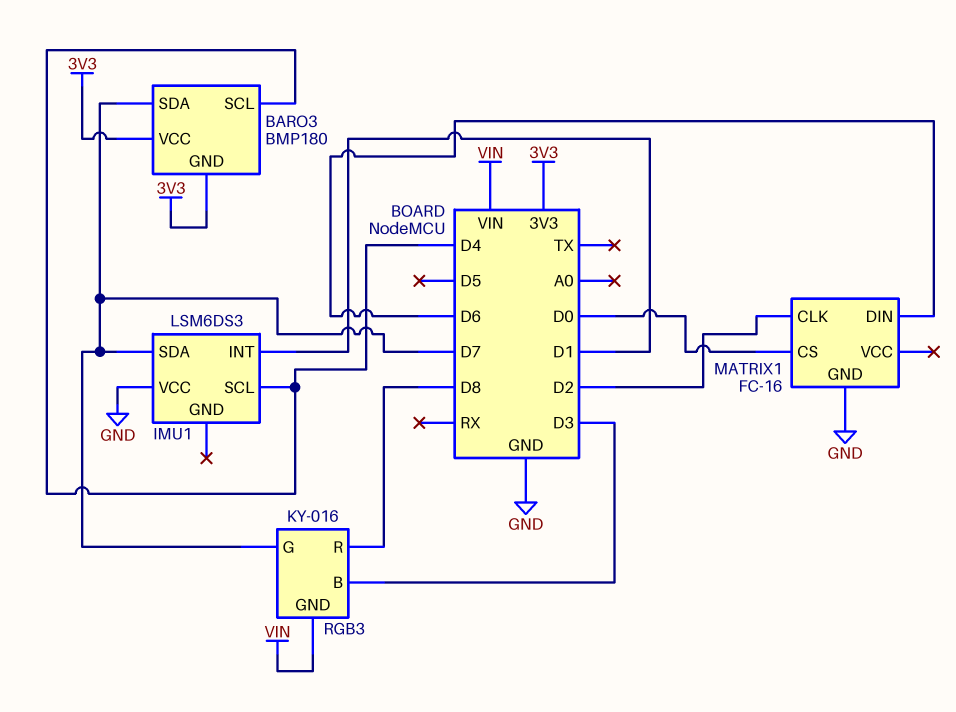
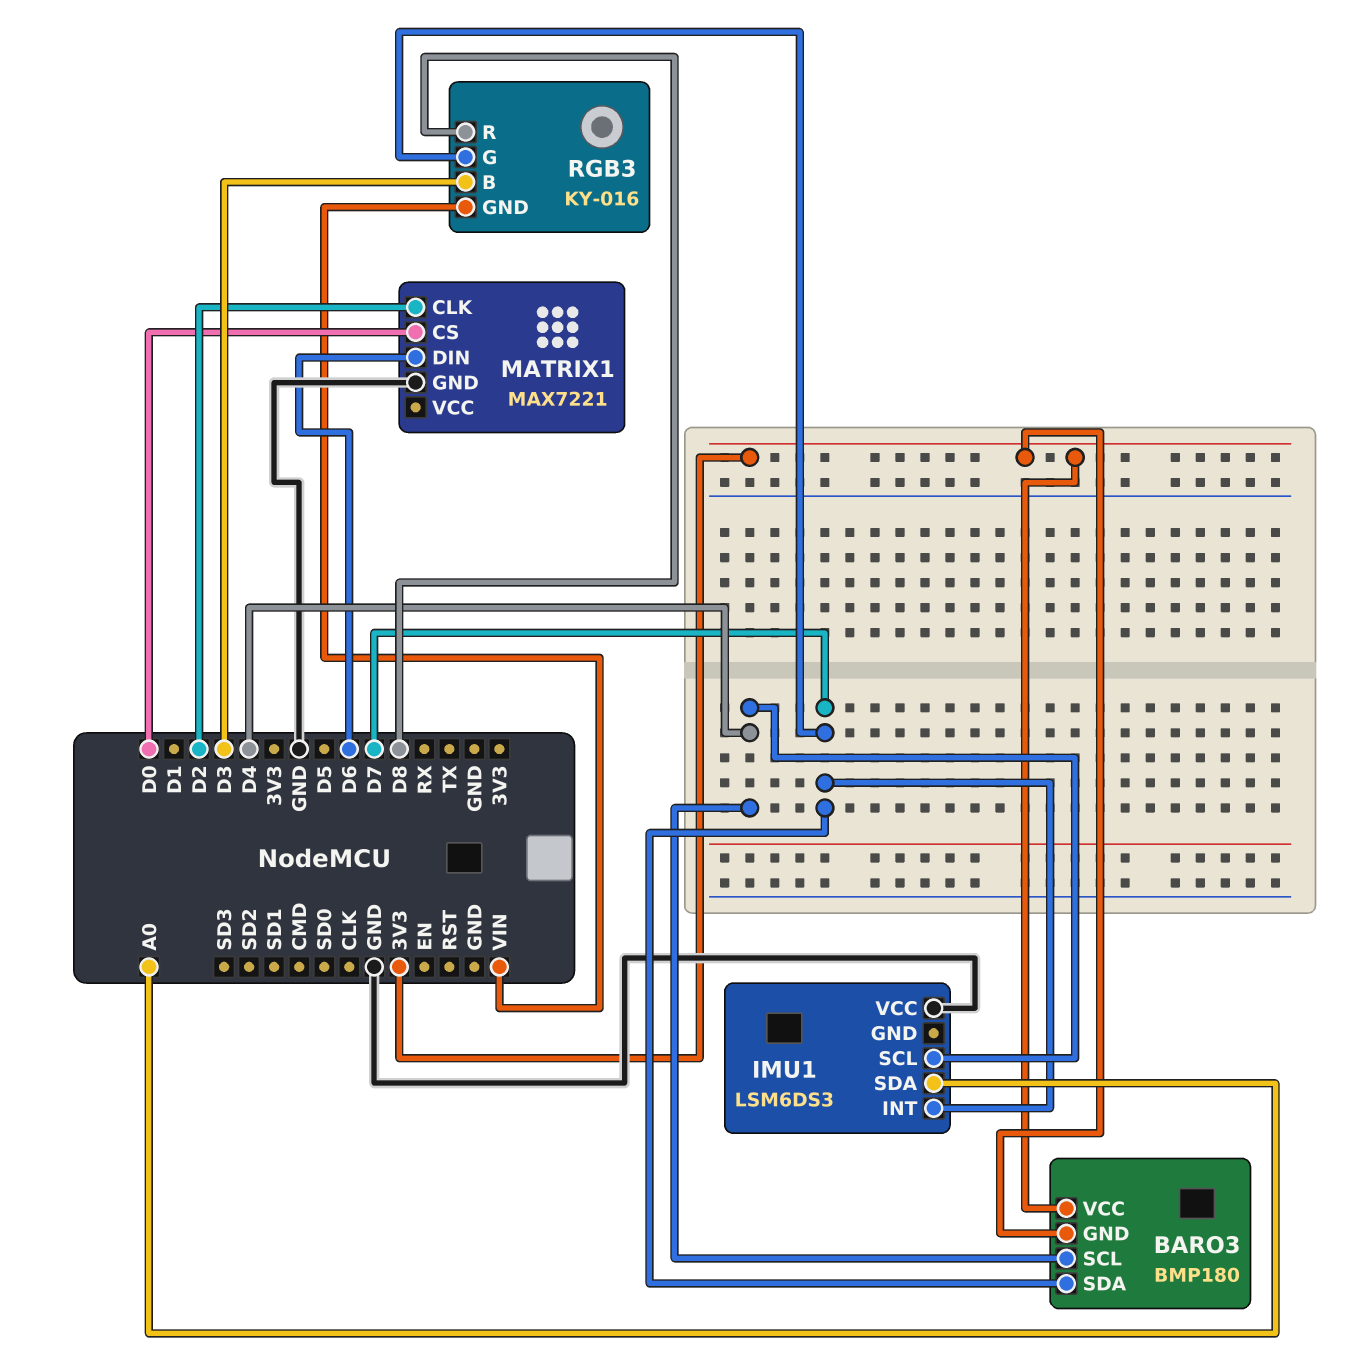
IMU1 pin INT: D1 -> D7
IMU1 pin SDA: D7 -> A0
MATRIX1: FC-16 -> MAX7221

